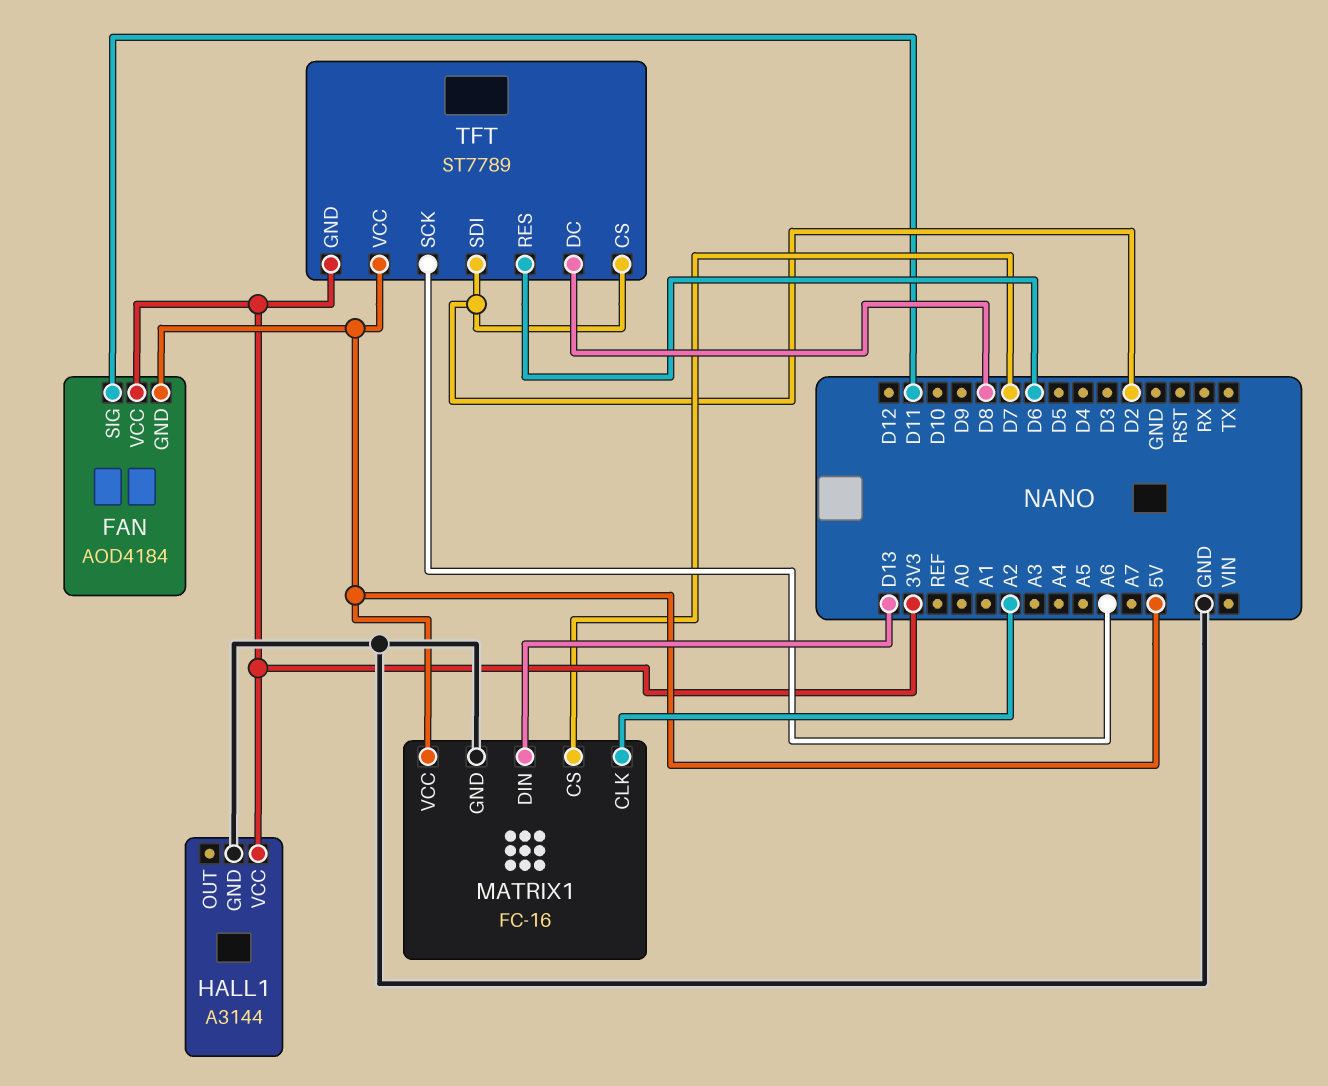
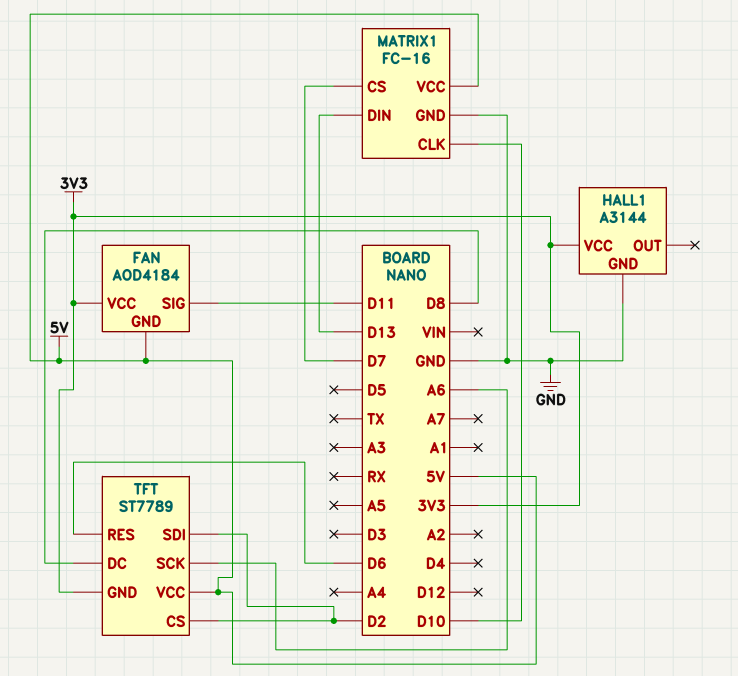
MATRIX1 pin CLK: A2 -> D10

